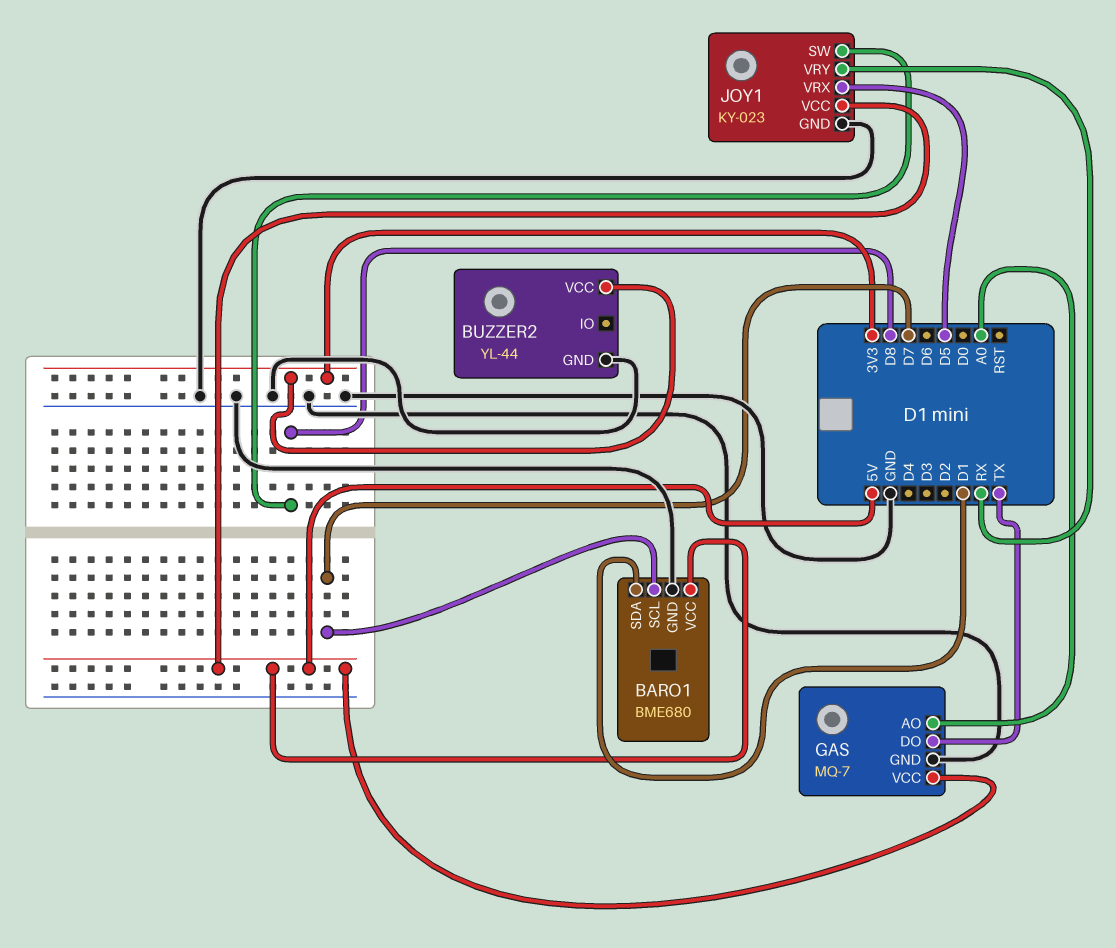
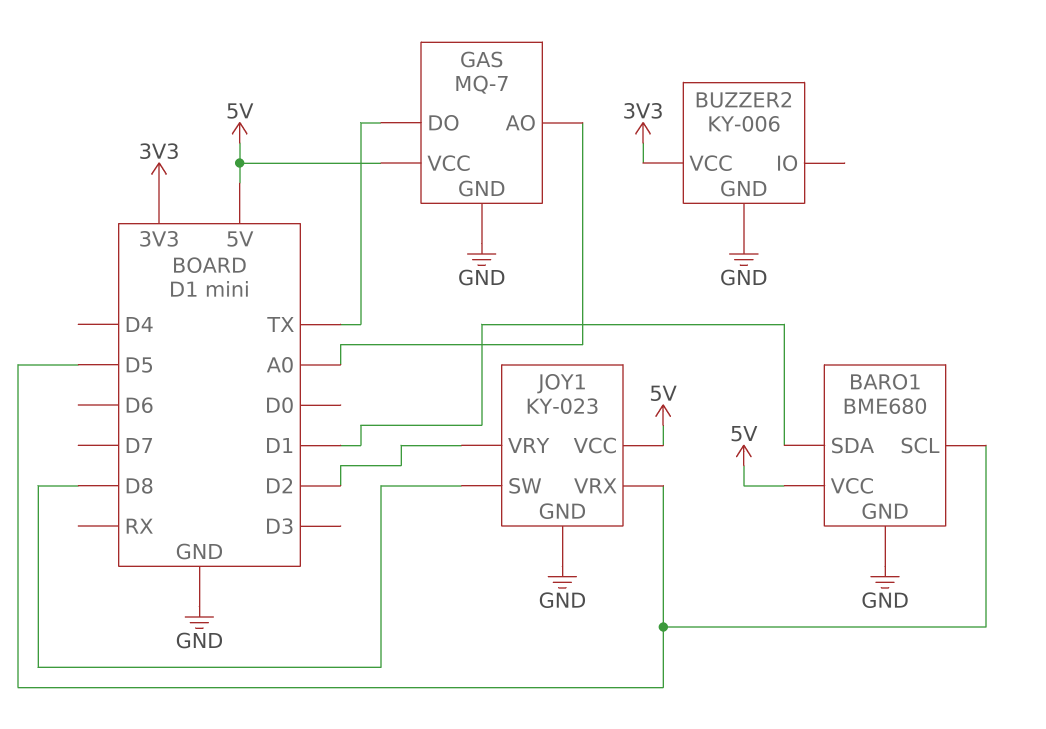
BARO1 pin SCL: D7 -> D5
BUZZER2: YL-44 -> KY-006
JOY1 pin VRY: RX -> D2

